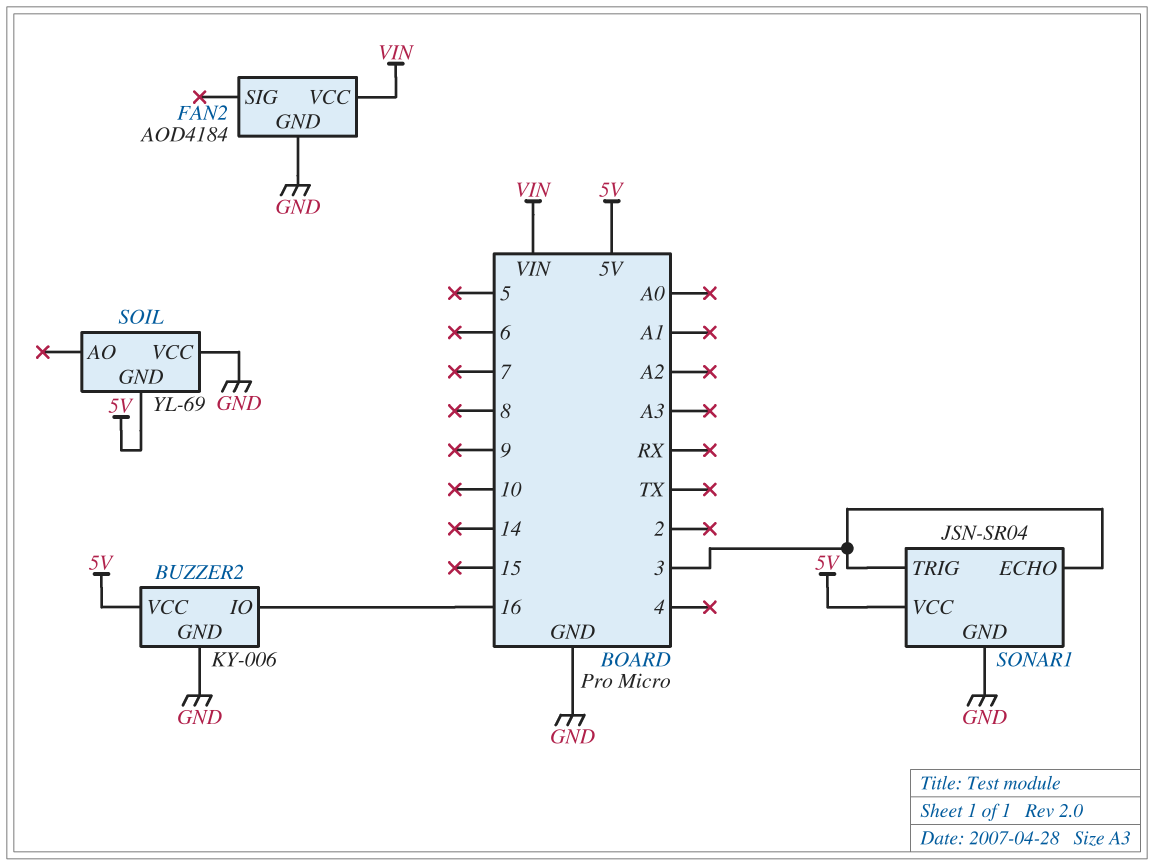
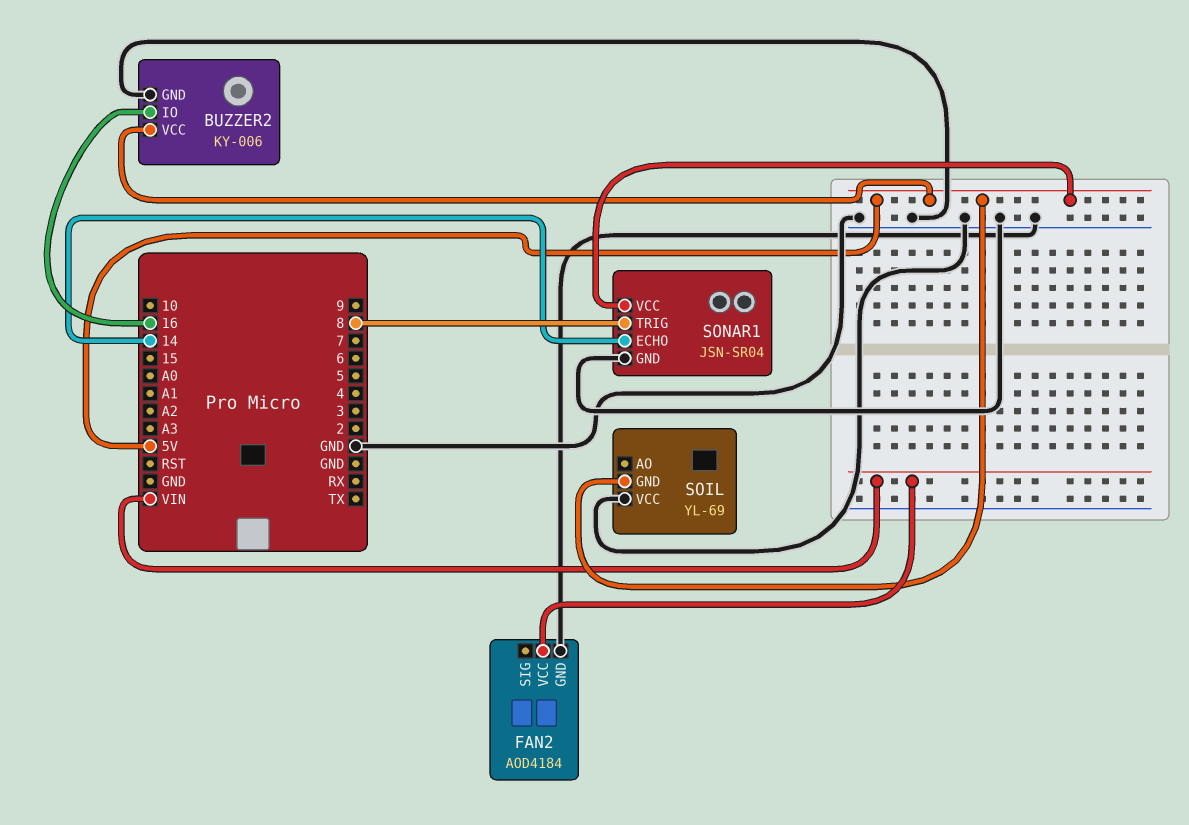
SONAR1 pin ECHO: 3 -> 14
SONAR1 pin TRIG: 3 -> 8

